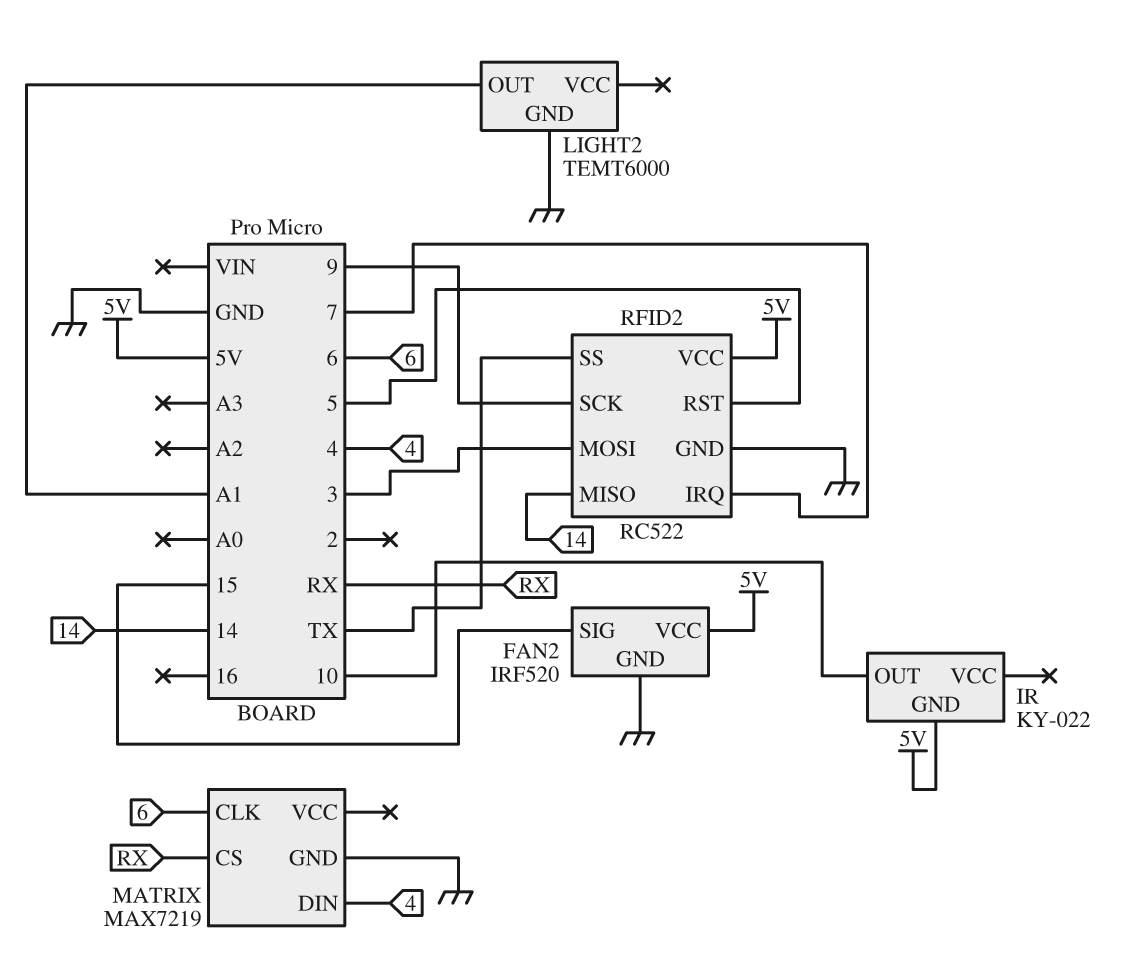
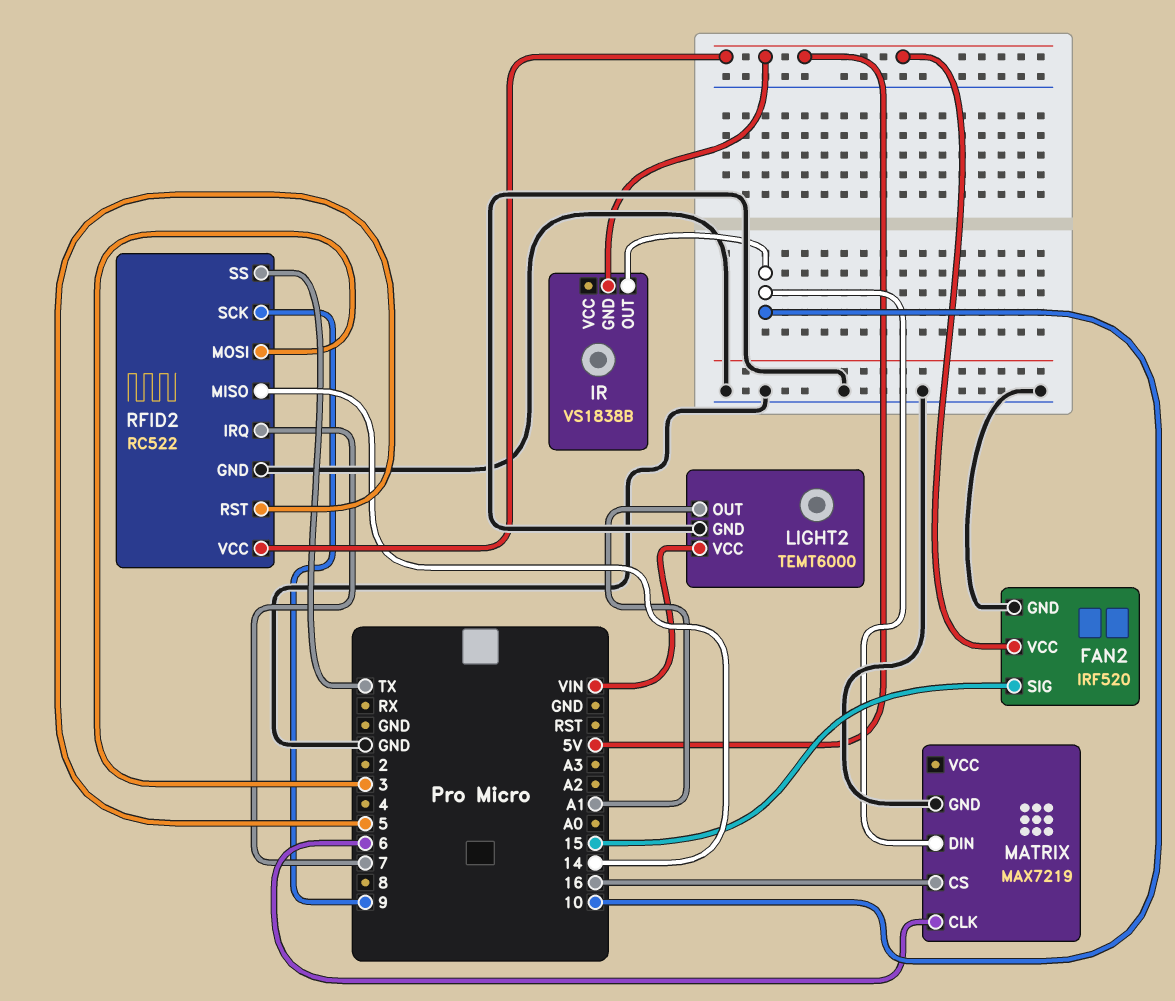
IR: KY-022 -> VS1838B
LIGHT2 pin VCC: none -> VIN
MATRIX pin CS: RX -> 16
MATRIX pin DIN: 4 -> 10

